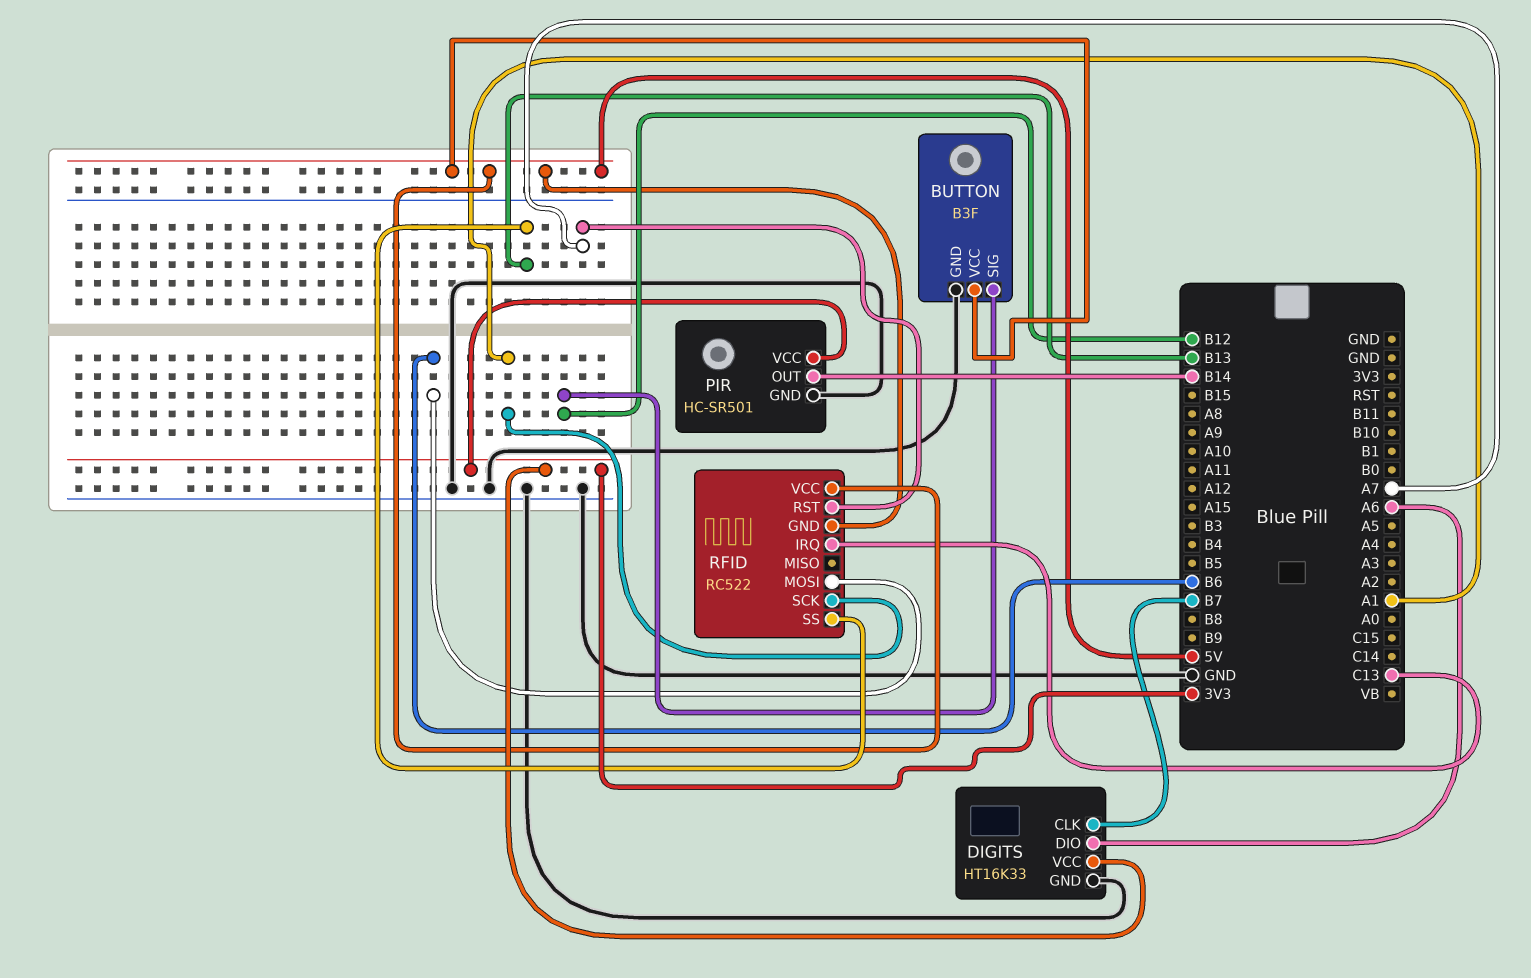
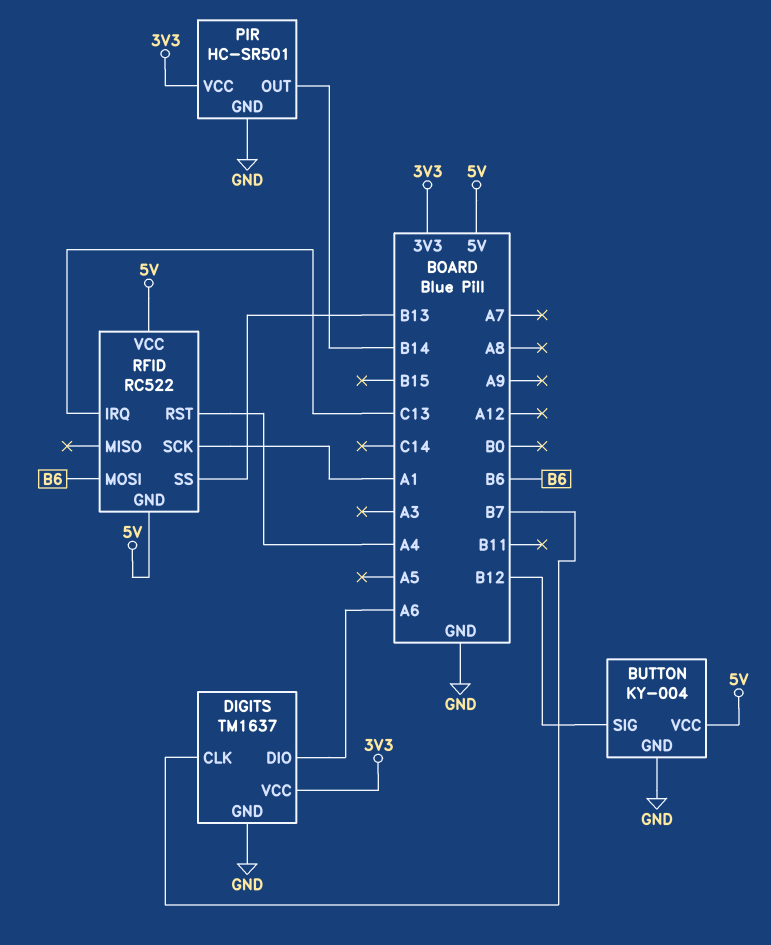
BUTTON: B3F -> KY-004
DIGITS: HT16K33 -> TM1637
RFID pin RST: A7 -> A4

